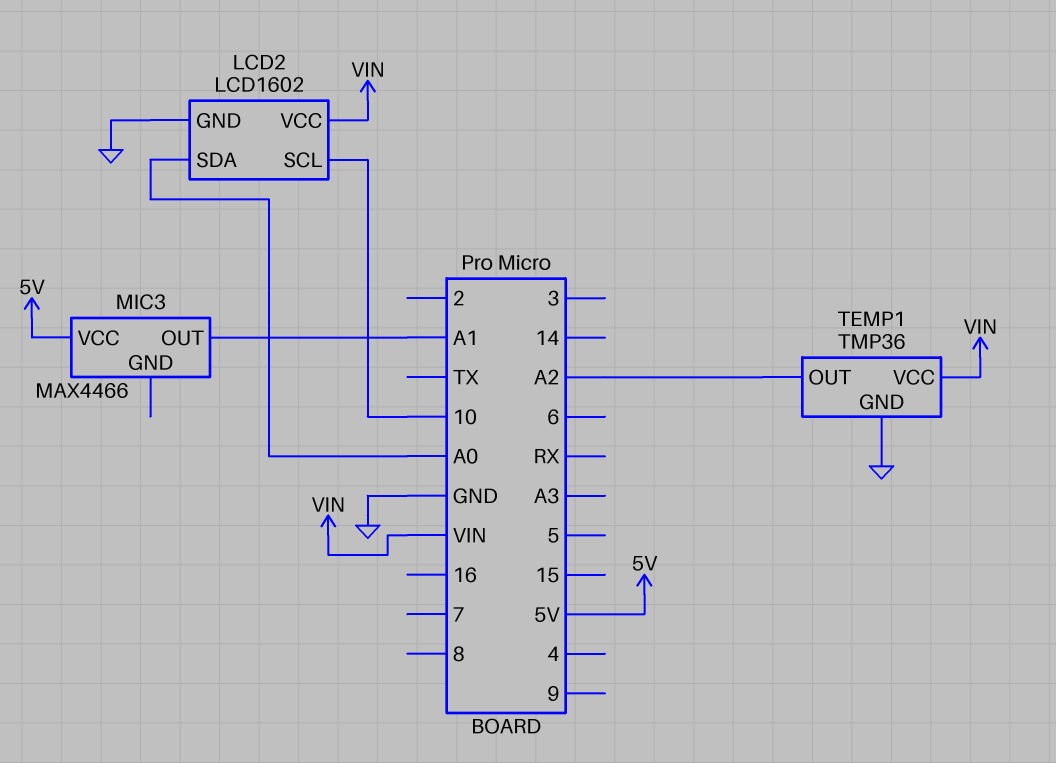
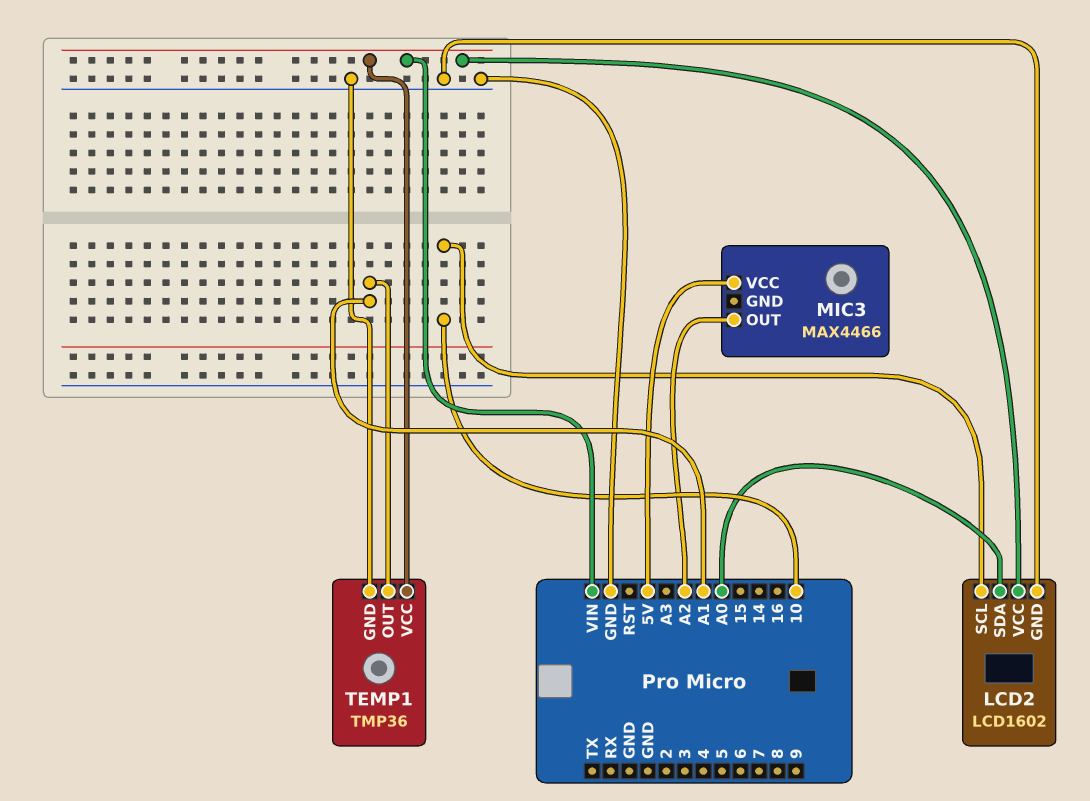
MIC3 pin OUT: A1 -> A2
TEMP1 pin OUT: A2 -> A1

